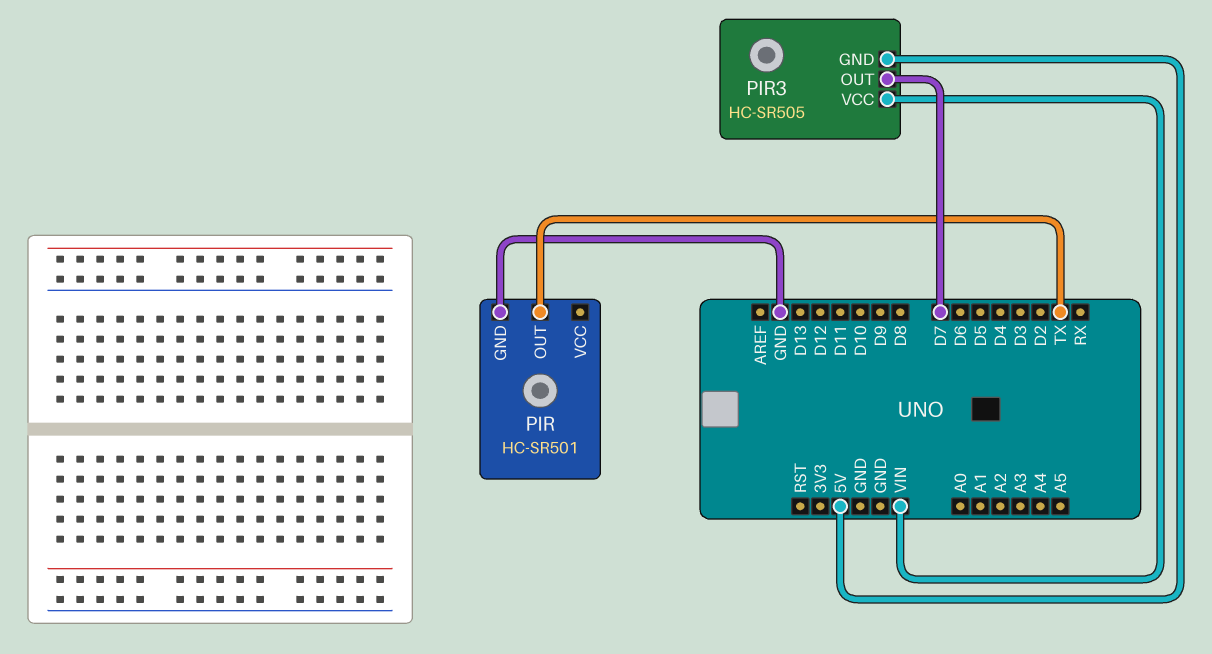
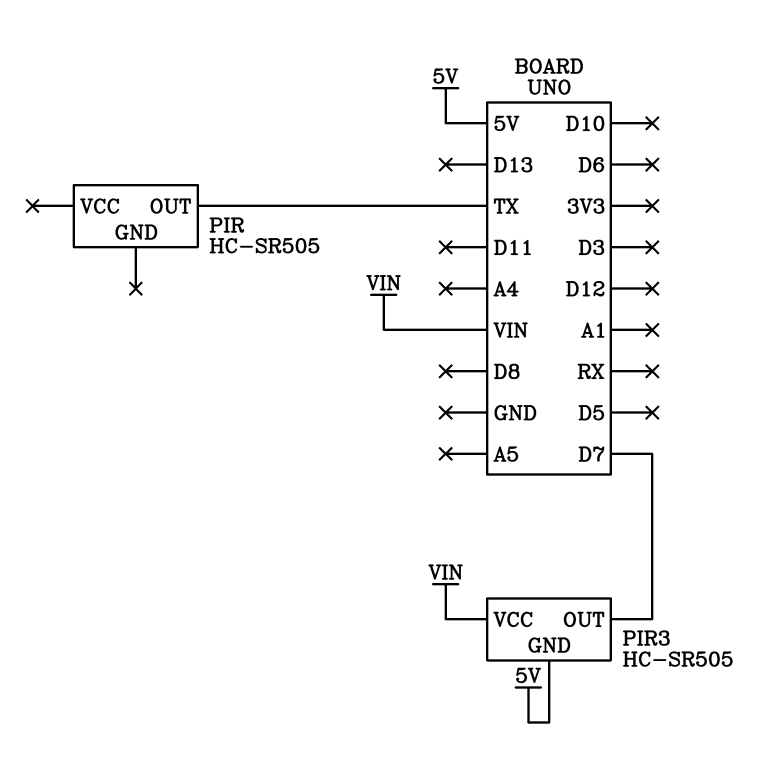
PIR: HC-SR501 -> HC-SR505
PIR pin GND: GND -> none

